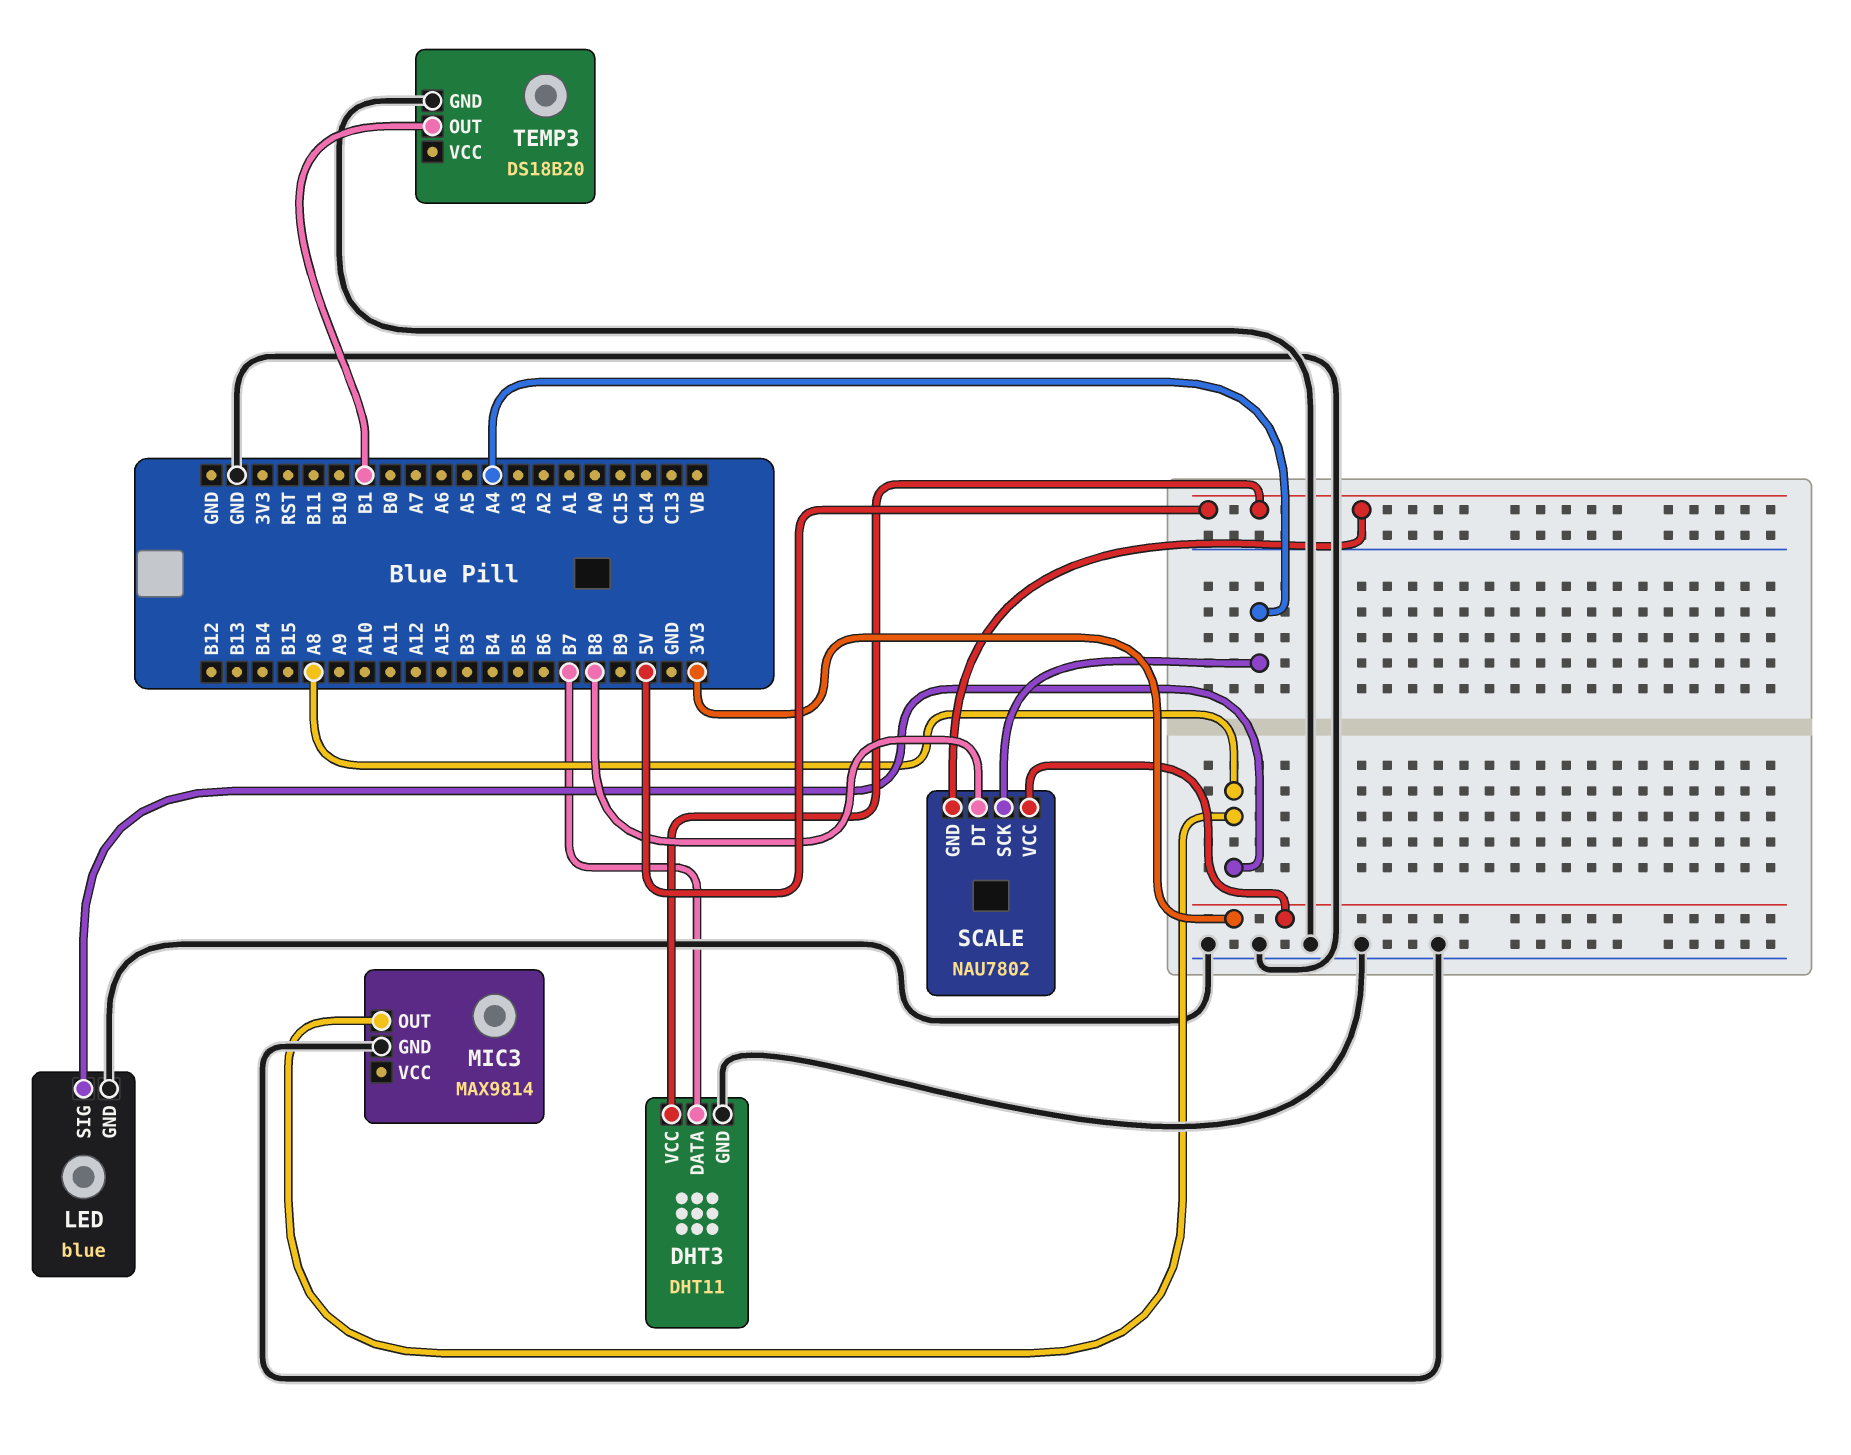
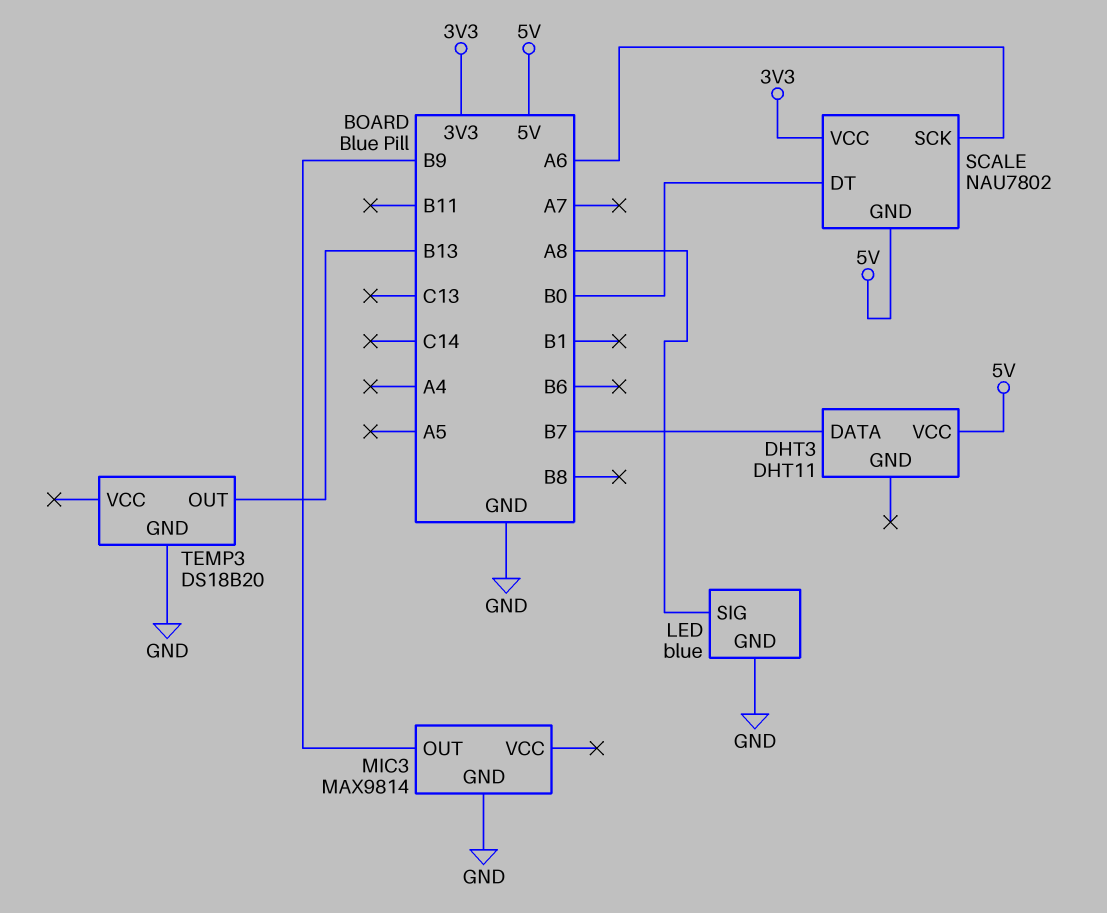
DHT3 pin GND: GND -> none
MIC3 pin OUT: A8 -> B9
SCALE pin DT: B8 -> B0
SCALE pin SCK: A4 -> A6
TEMP3 pin OUT: B1 -> B13

